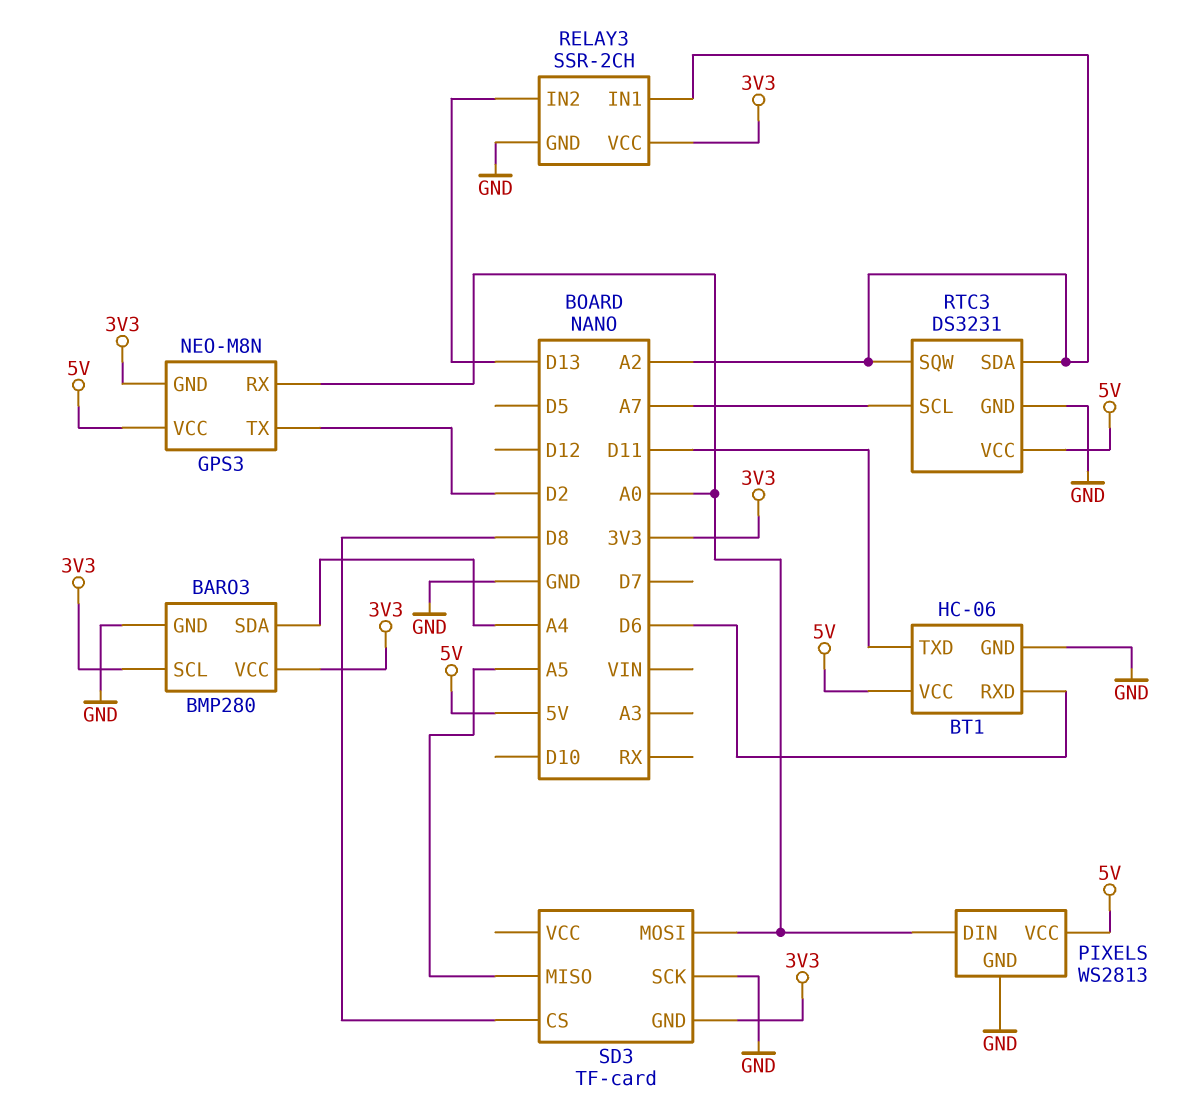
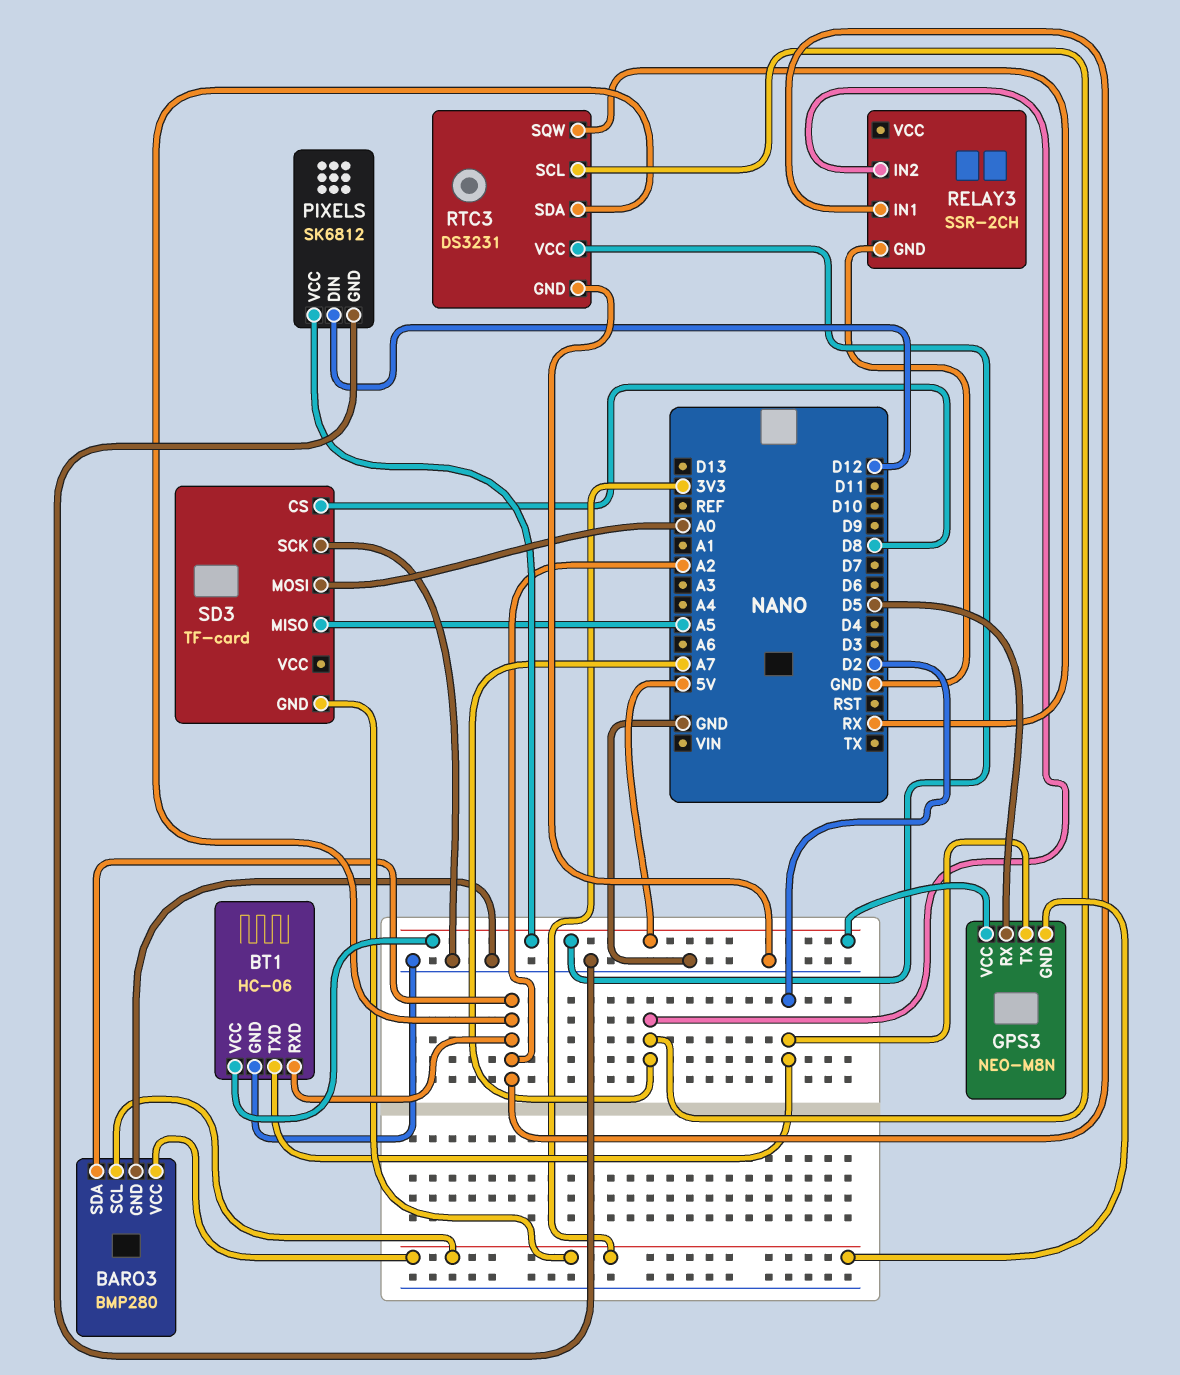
BARO3 pin SDA: A4 -> A2
BT1 pin RXD: D6 -> A2
BT1 pin TXD: D11 -> D2
GPS3 pin RX: A0 -> D5
PIXELS: WS2813 -> SK6812
PIXELS pin DIN: A0 -> D12
RELAY3 pin IN2: D13 -> A7
RELAY3 pin VCC: 3V3 -> none
RTC3 pin SQW: A2 -> RX

